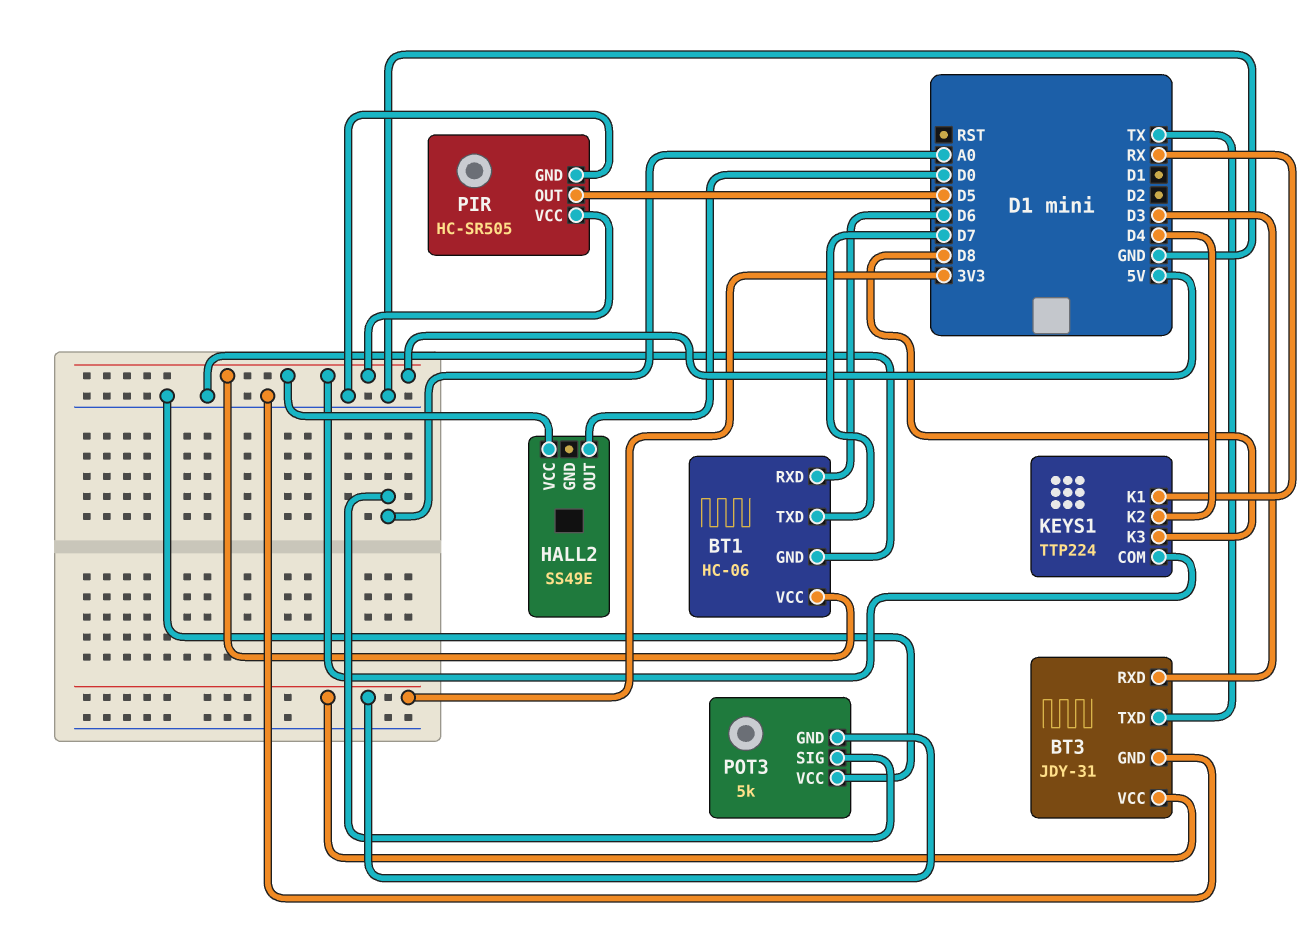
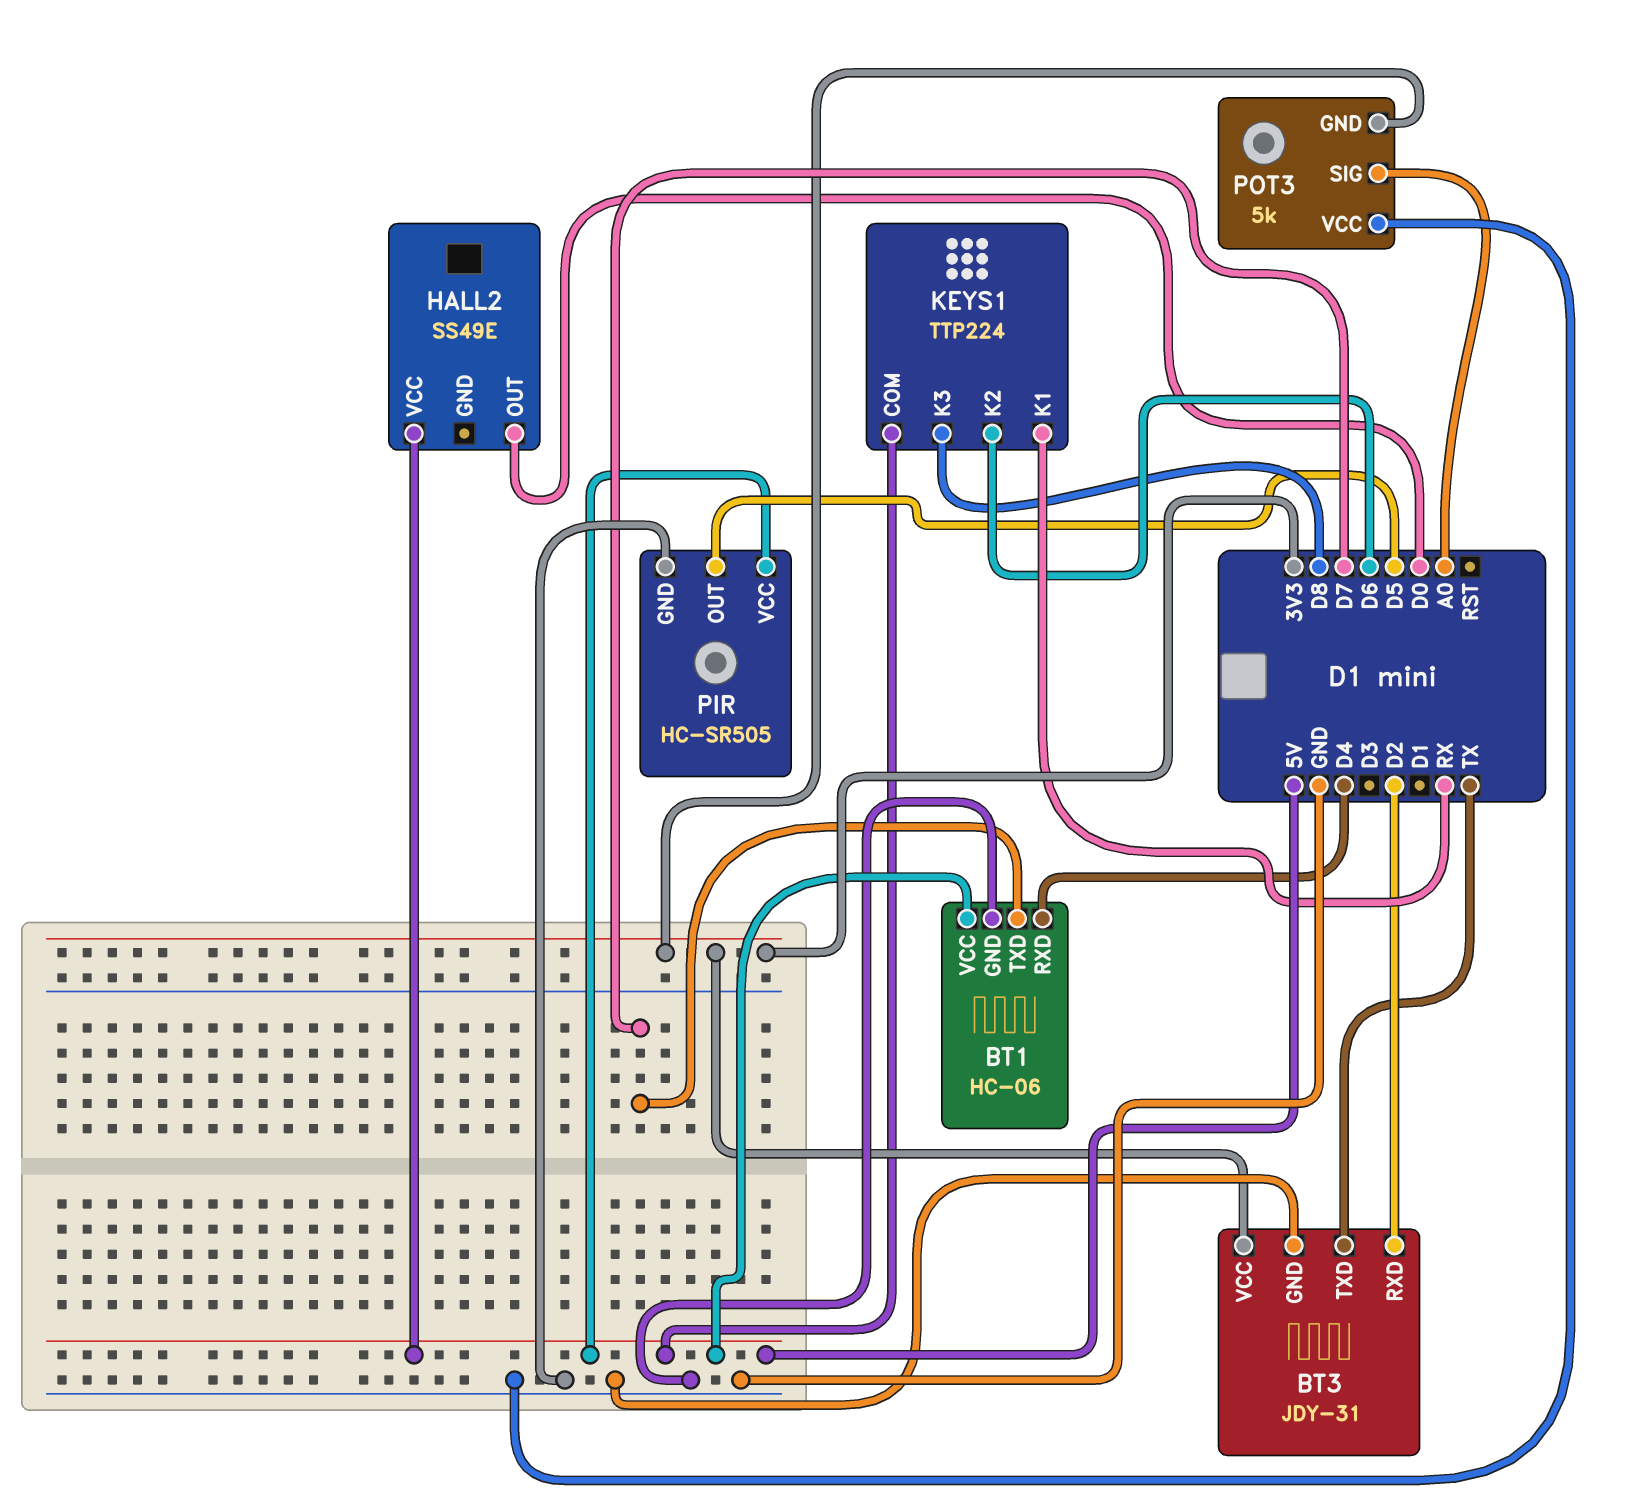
BT1 pin RXD: D6 -> D4
BT3 pin RXD: D3 -> D2
KEYS1 pin K2: D4 -> D6

